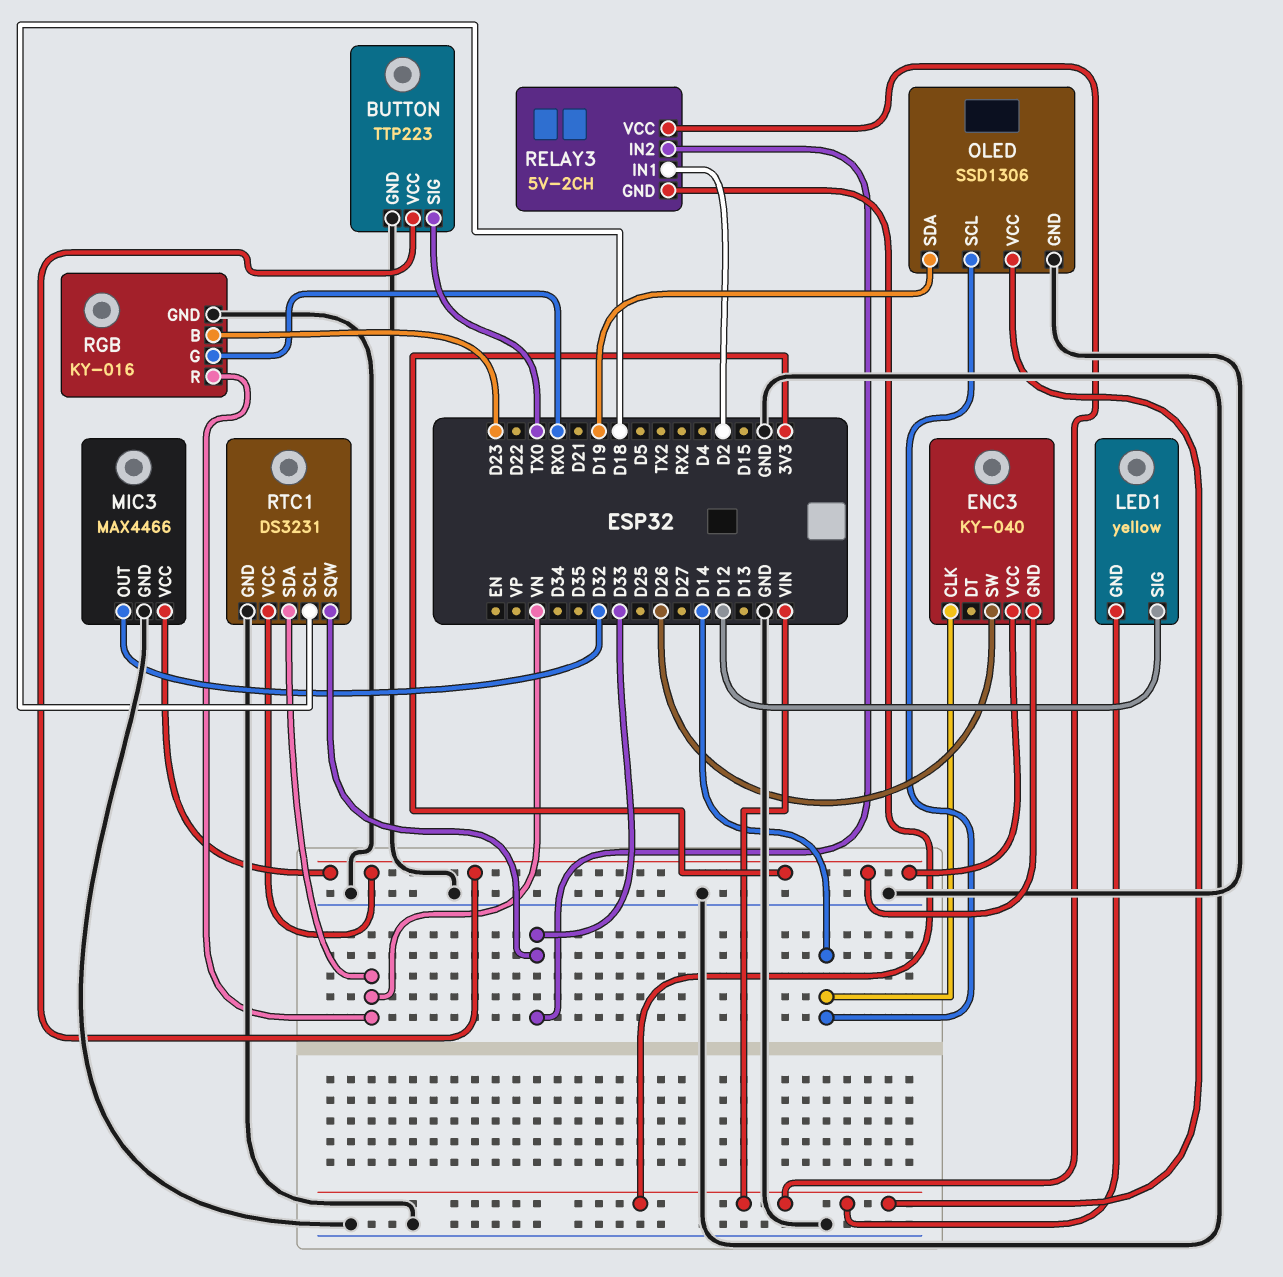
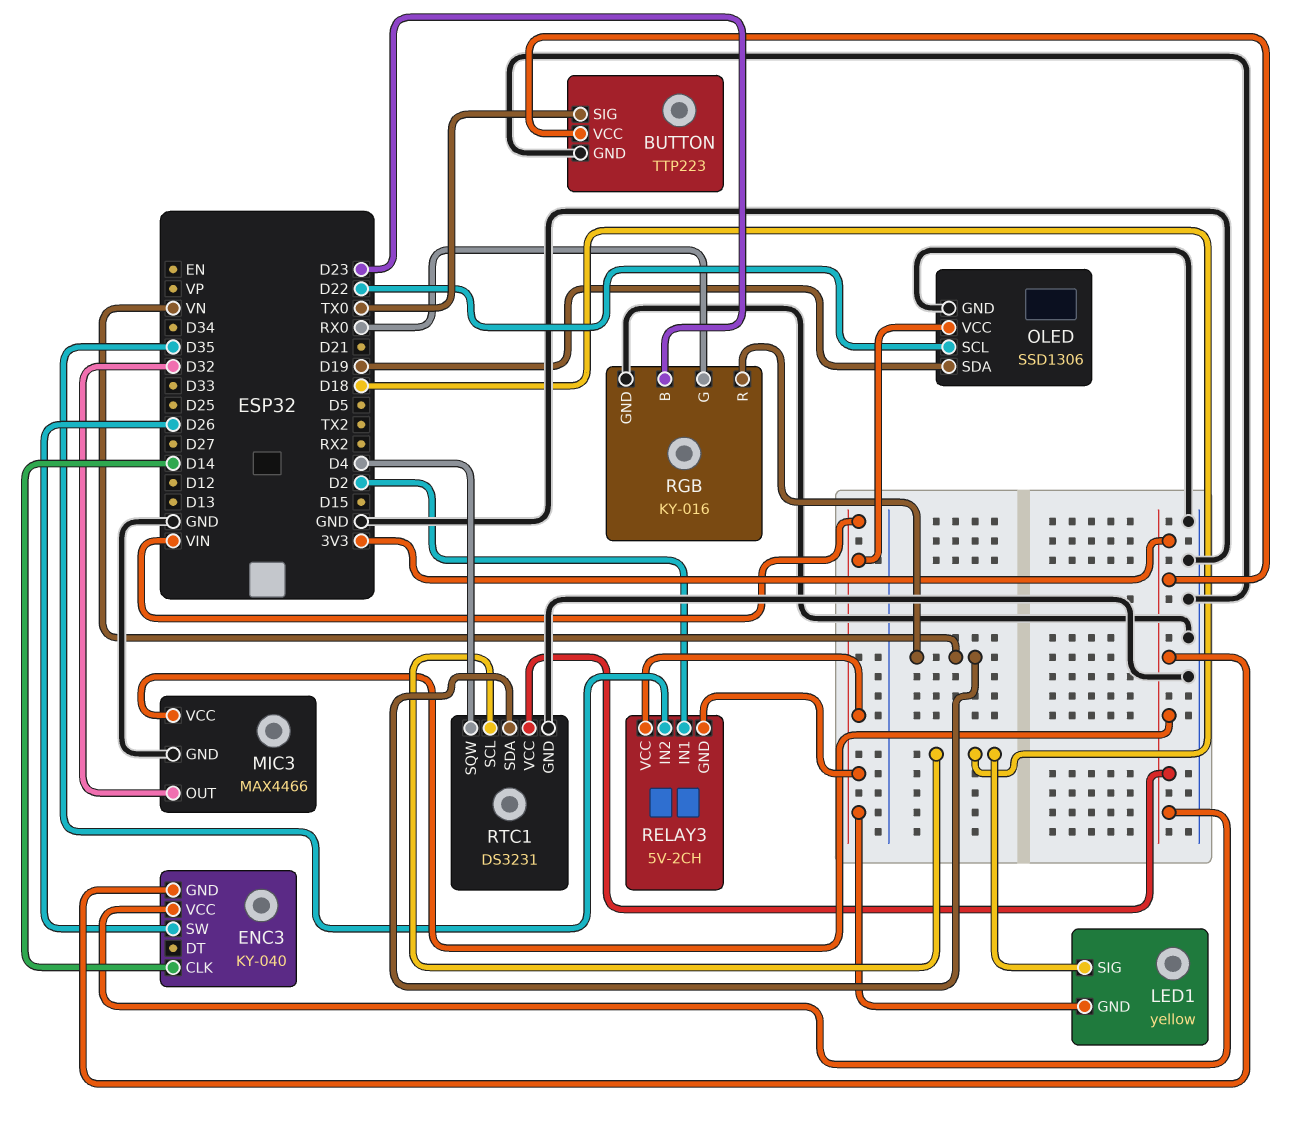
LED1 pin SIG: D12 -> D18
OLED pin SCL: D14 -> D22
RELAY3 pin IN2: D33 -> D35
RTC1 pin SQW: D33 -> D4

